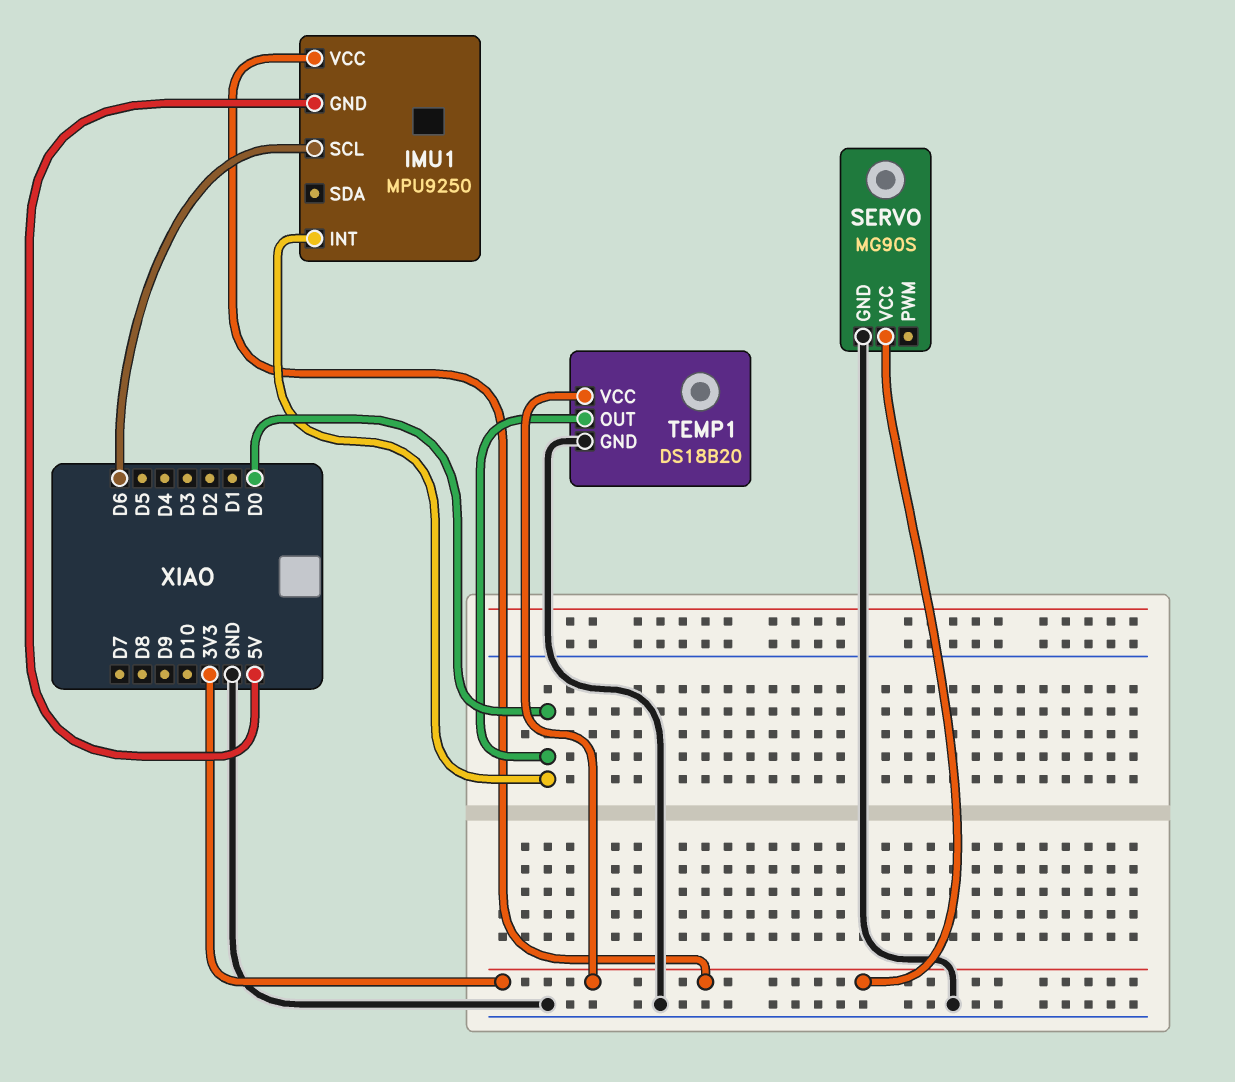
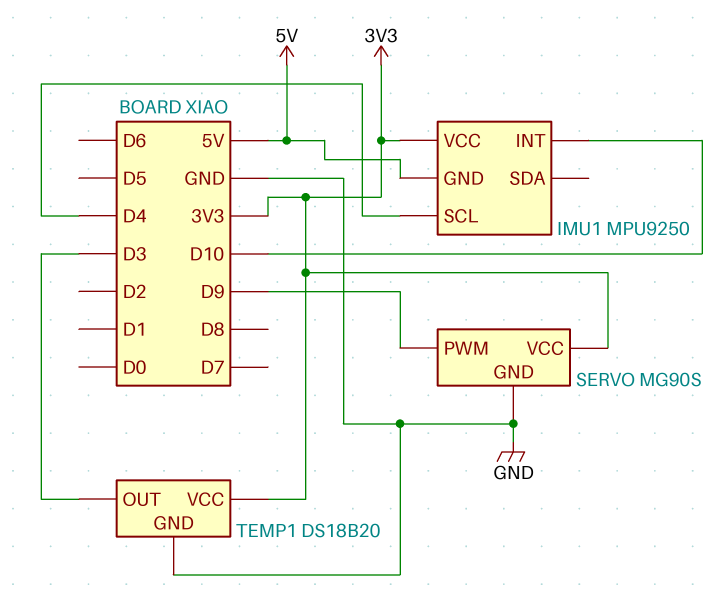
IMU1 pin INT: D0 -> D10
IMU1 pin SCL: D6 -> D4
SERVO pin PWM: none -> D9
TEMP1 pin OUT: D0 -> D3

